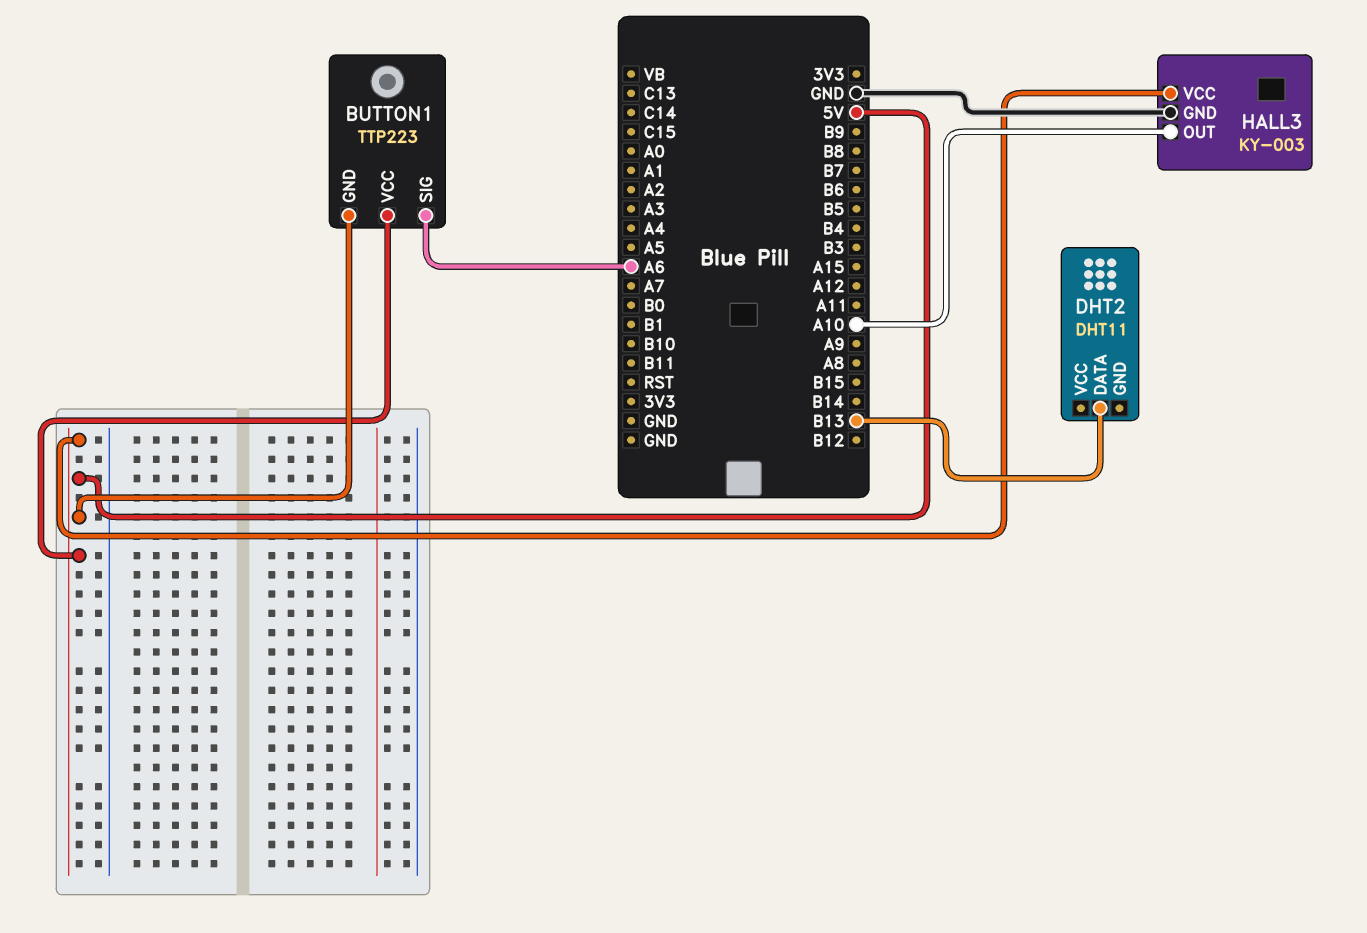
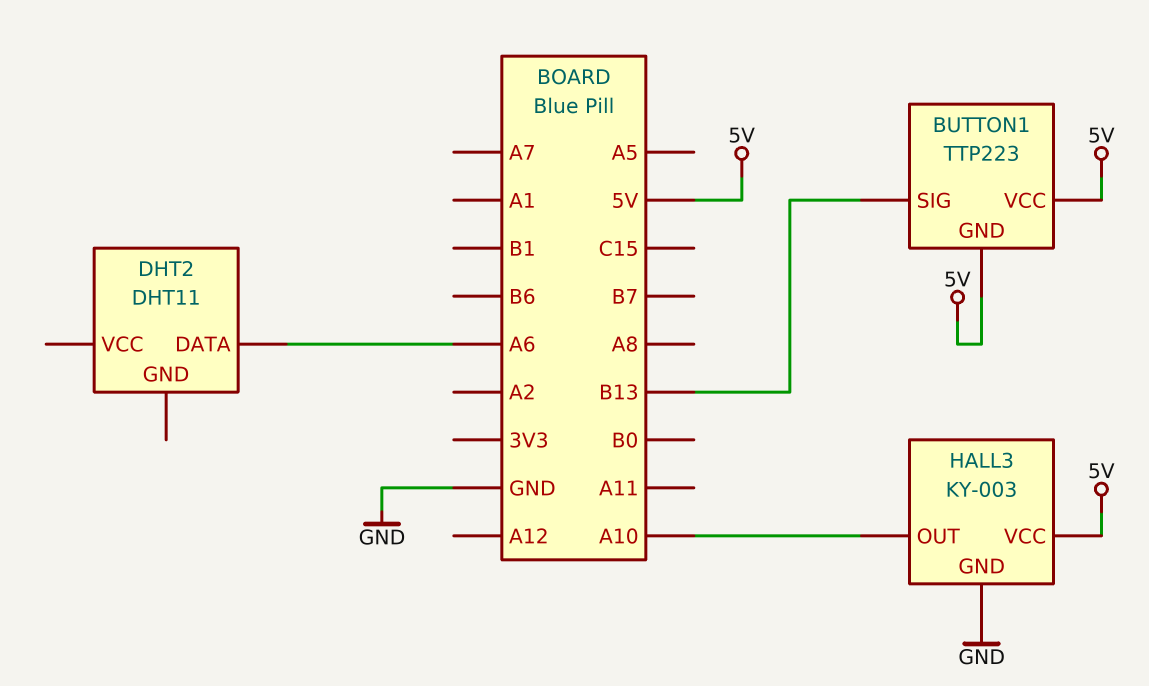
BUTTON1 pin SIG: A6 -> B13
DHT2 pin DATA: B13 -> A6

